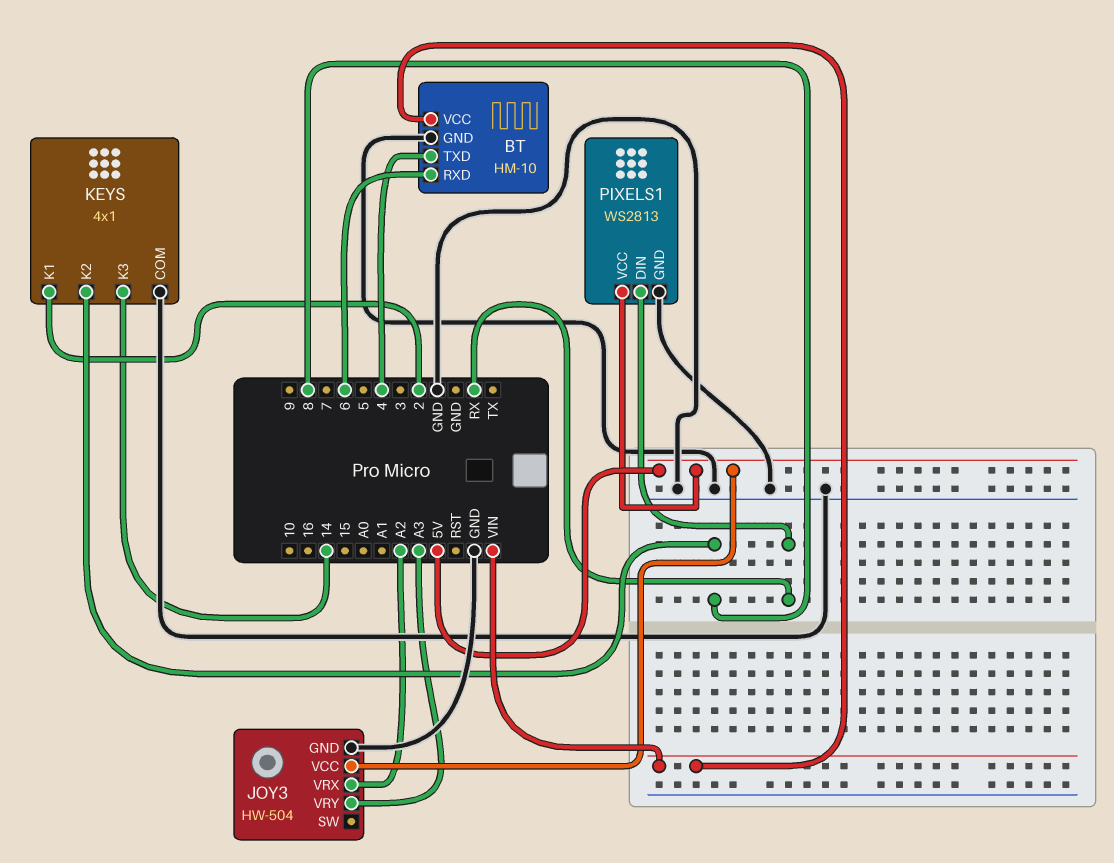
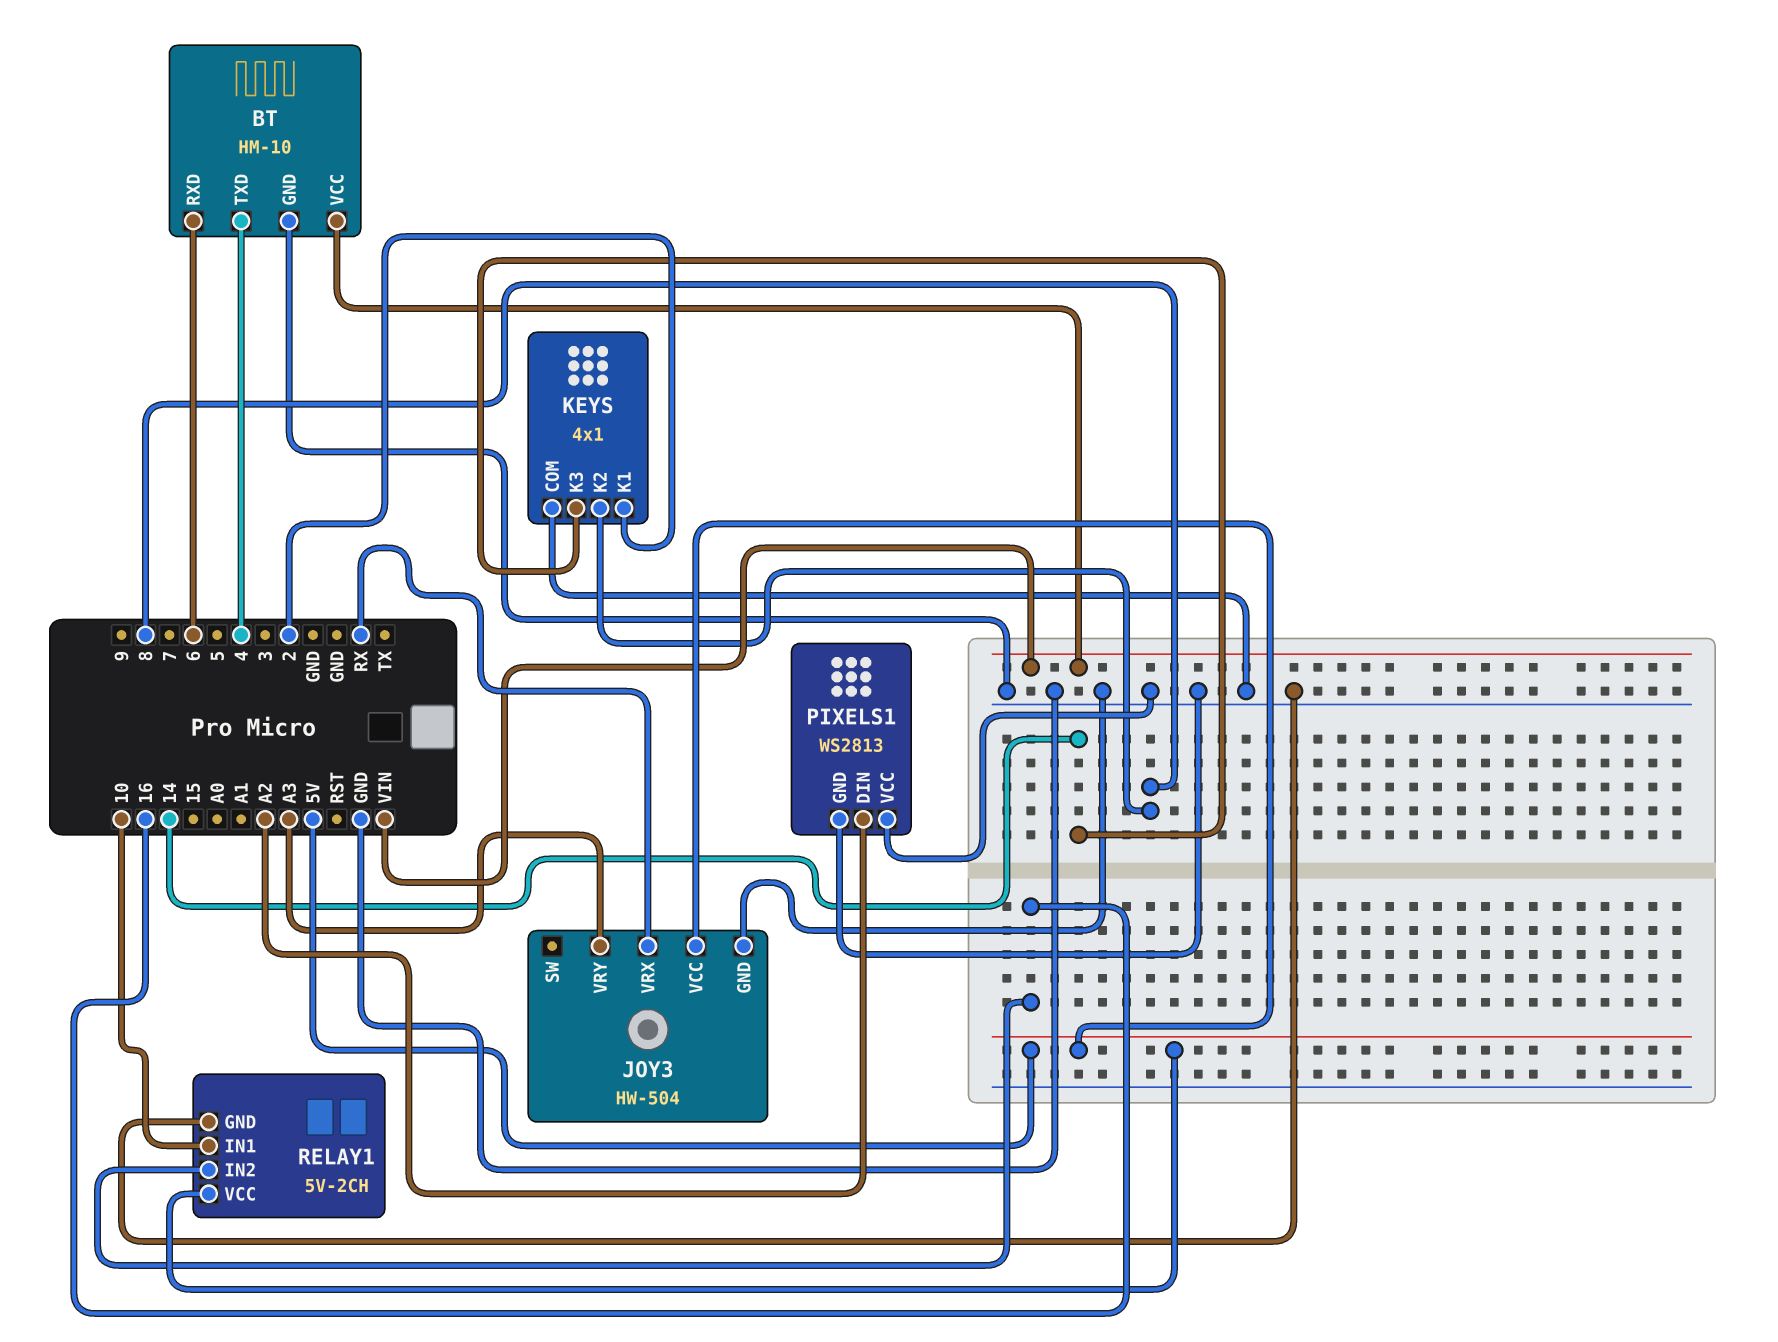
JOY3 pin VRX: A2 -> RX
PIXELS1 pin DIN: RX -> A2
PIXELS1 pin VCC: 5V -> GND
RELAY1: none -> 5V-2CH
RELAY1 pin GND: none -> GND
RELAY1 pin IN1: none -> 10
RELAY1 pin IN2: none -> 16
RELAY1 pin VCC: none -> 5V

